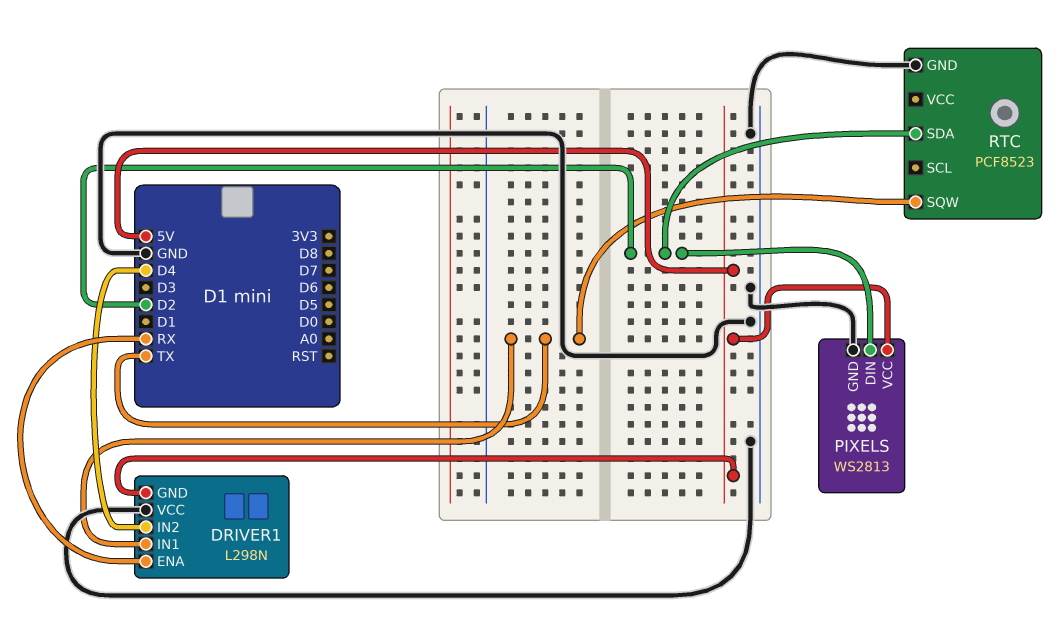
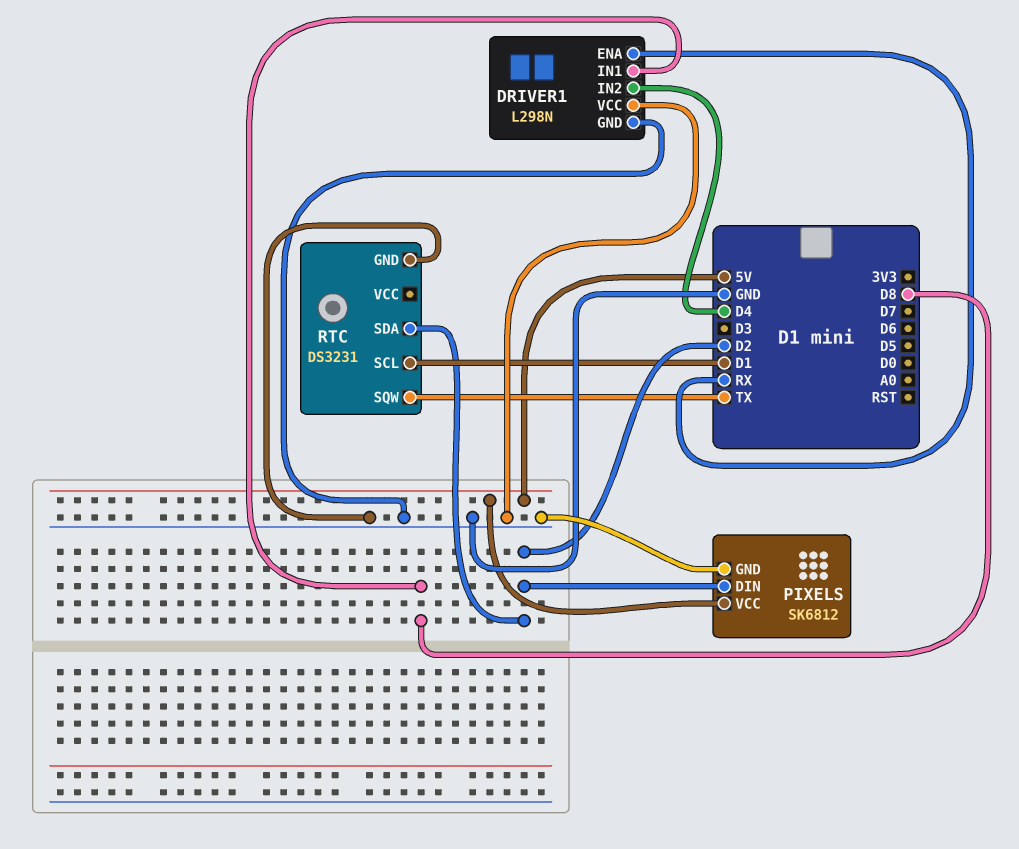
DRIVER1 pin GND: 5V -> GND
DRIVER1 pin IN1: TX -> D8
PIXELS: WS2813 -> SK6812
RTC: PCF8523 -> DS3231
RTC pin SCL: none -> D1

